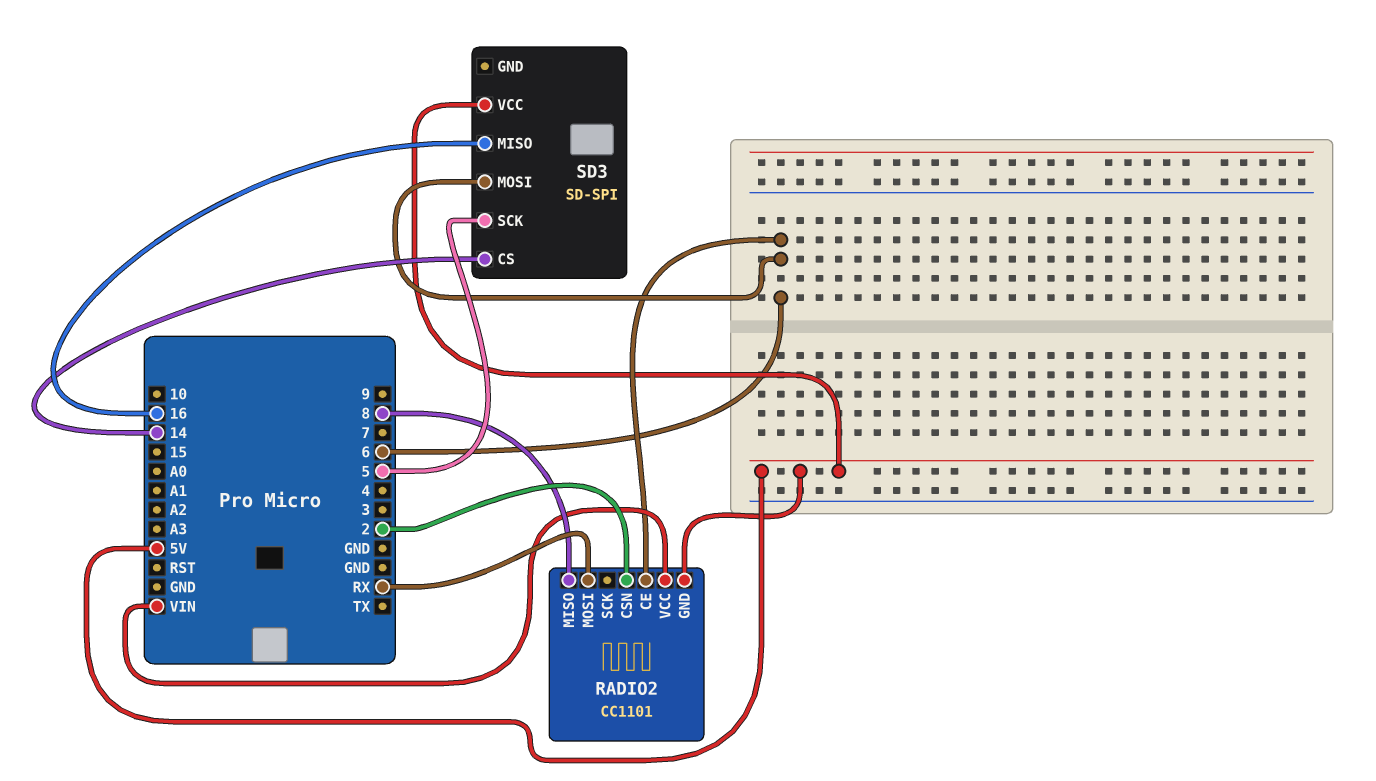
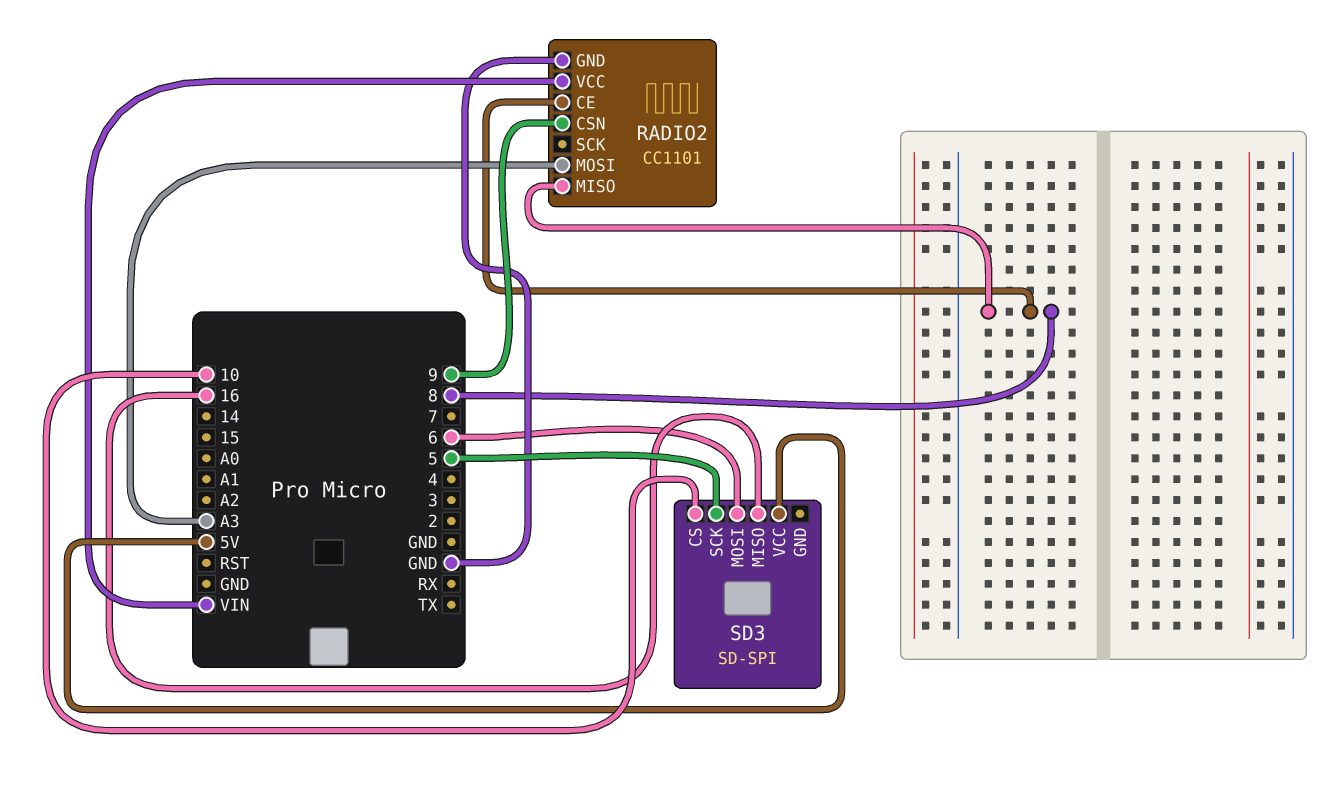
RADIO2 pin CE: 6 -> 8
RADIO2 pin CSN: 2 -> 9
RADIO2 pin GND: 5V -> GND
RADIO2 pin MOSI: RX -> A3
SD3 pin CS: 14 -> 10

